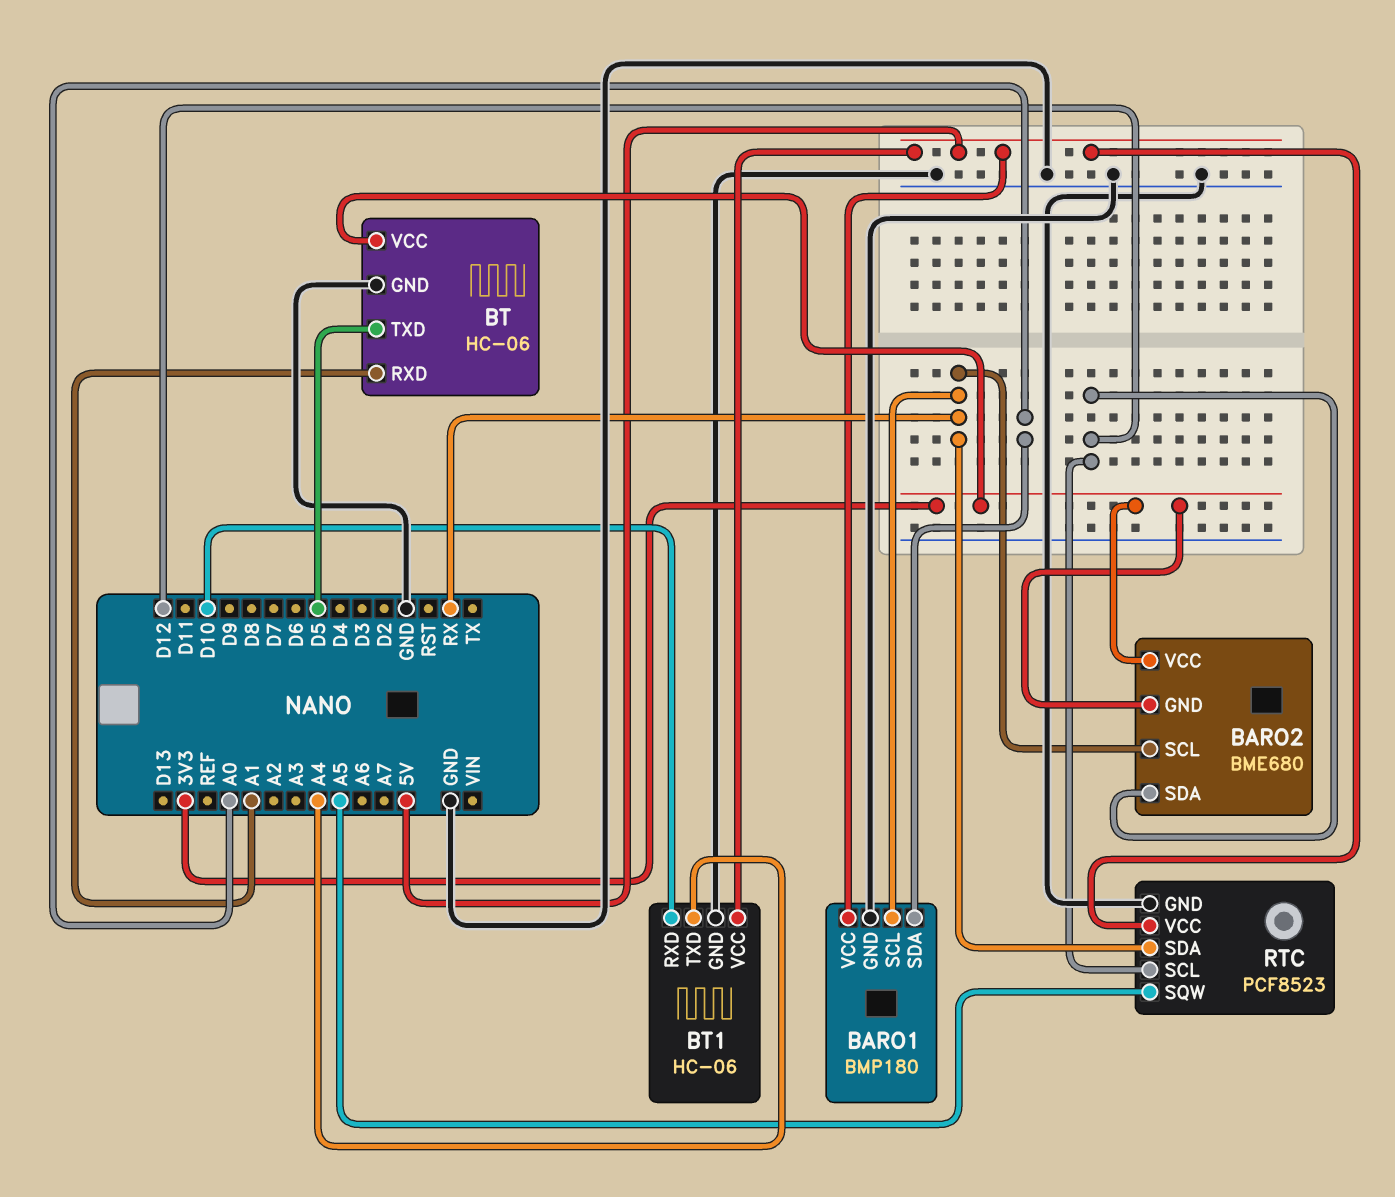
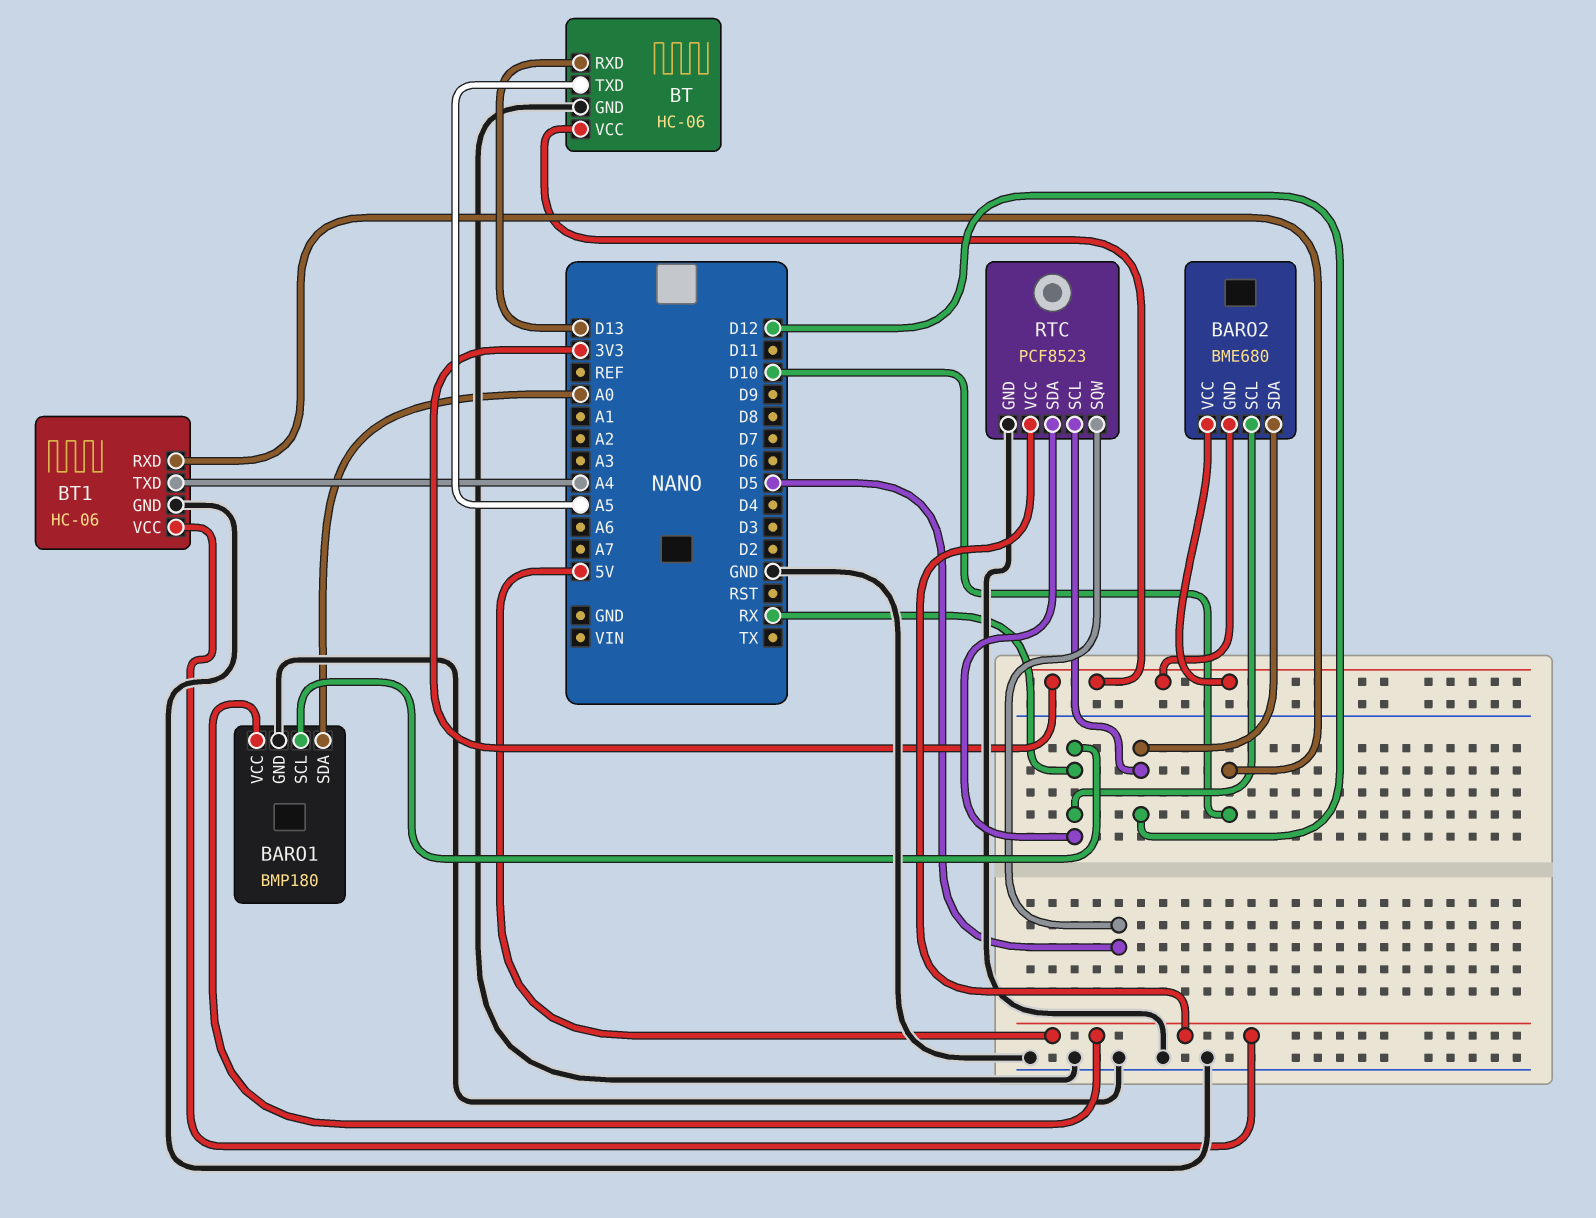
BT pin RXD: A1 -> D13
BT pin TXD: D5 -> A5
RTC pin SQW: A5 -> D5

